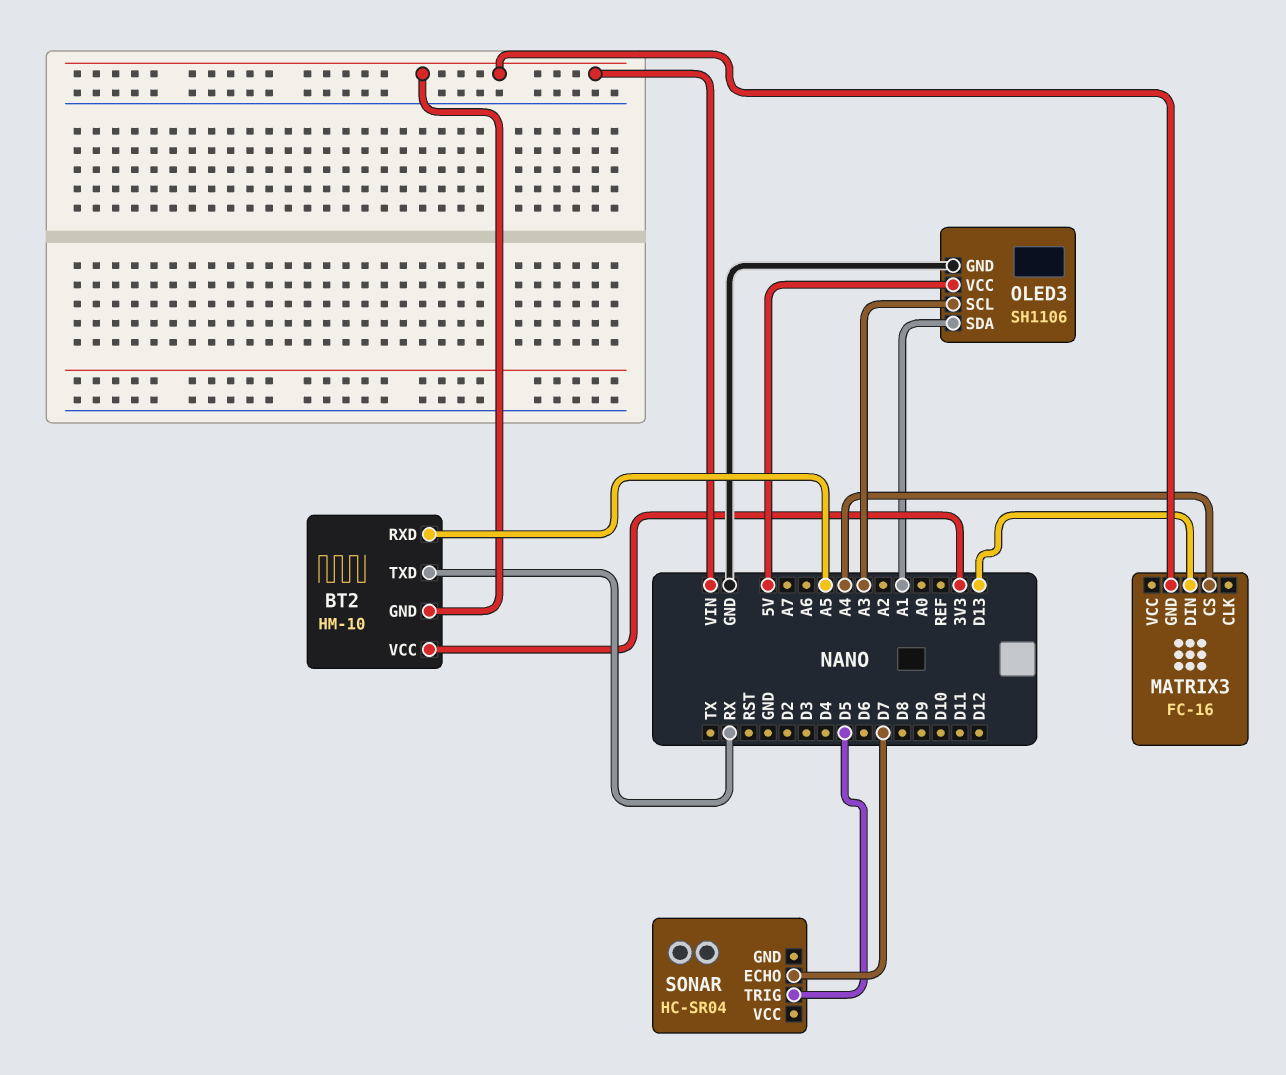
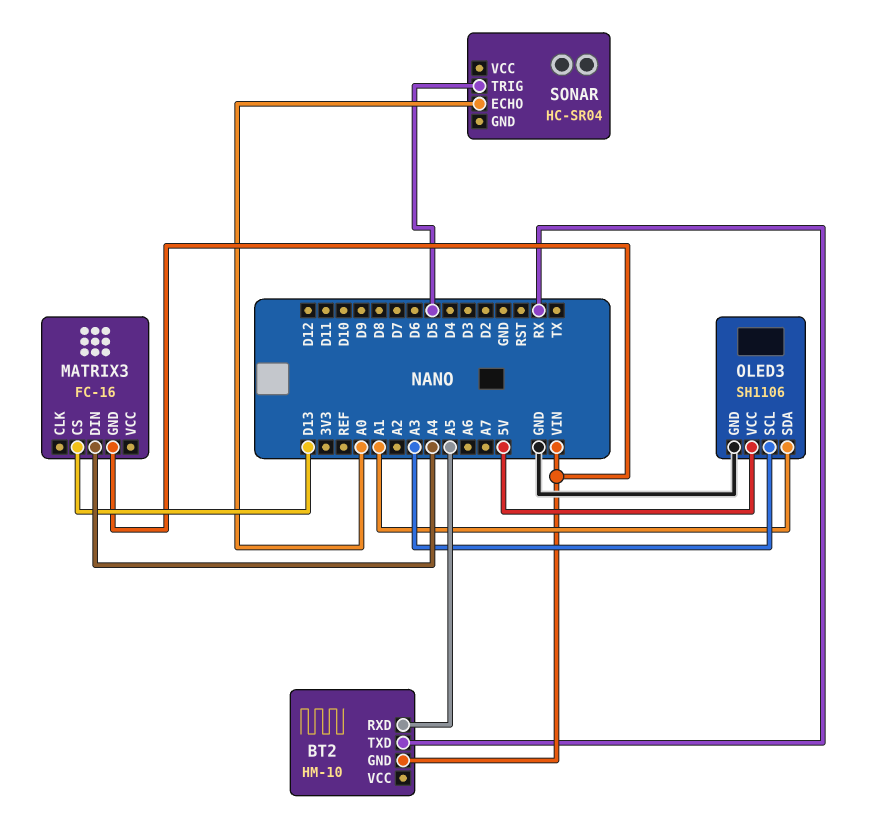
BT2 pin VCC: 3V3 -> none
MATRIX3 pin CS: A4 -> D13
MATRIX3 pin DIN: D13 -> A4
SONAR pin ECHO: D7 -> A0

